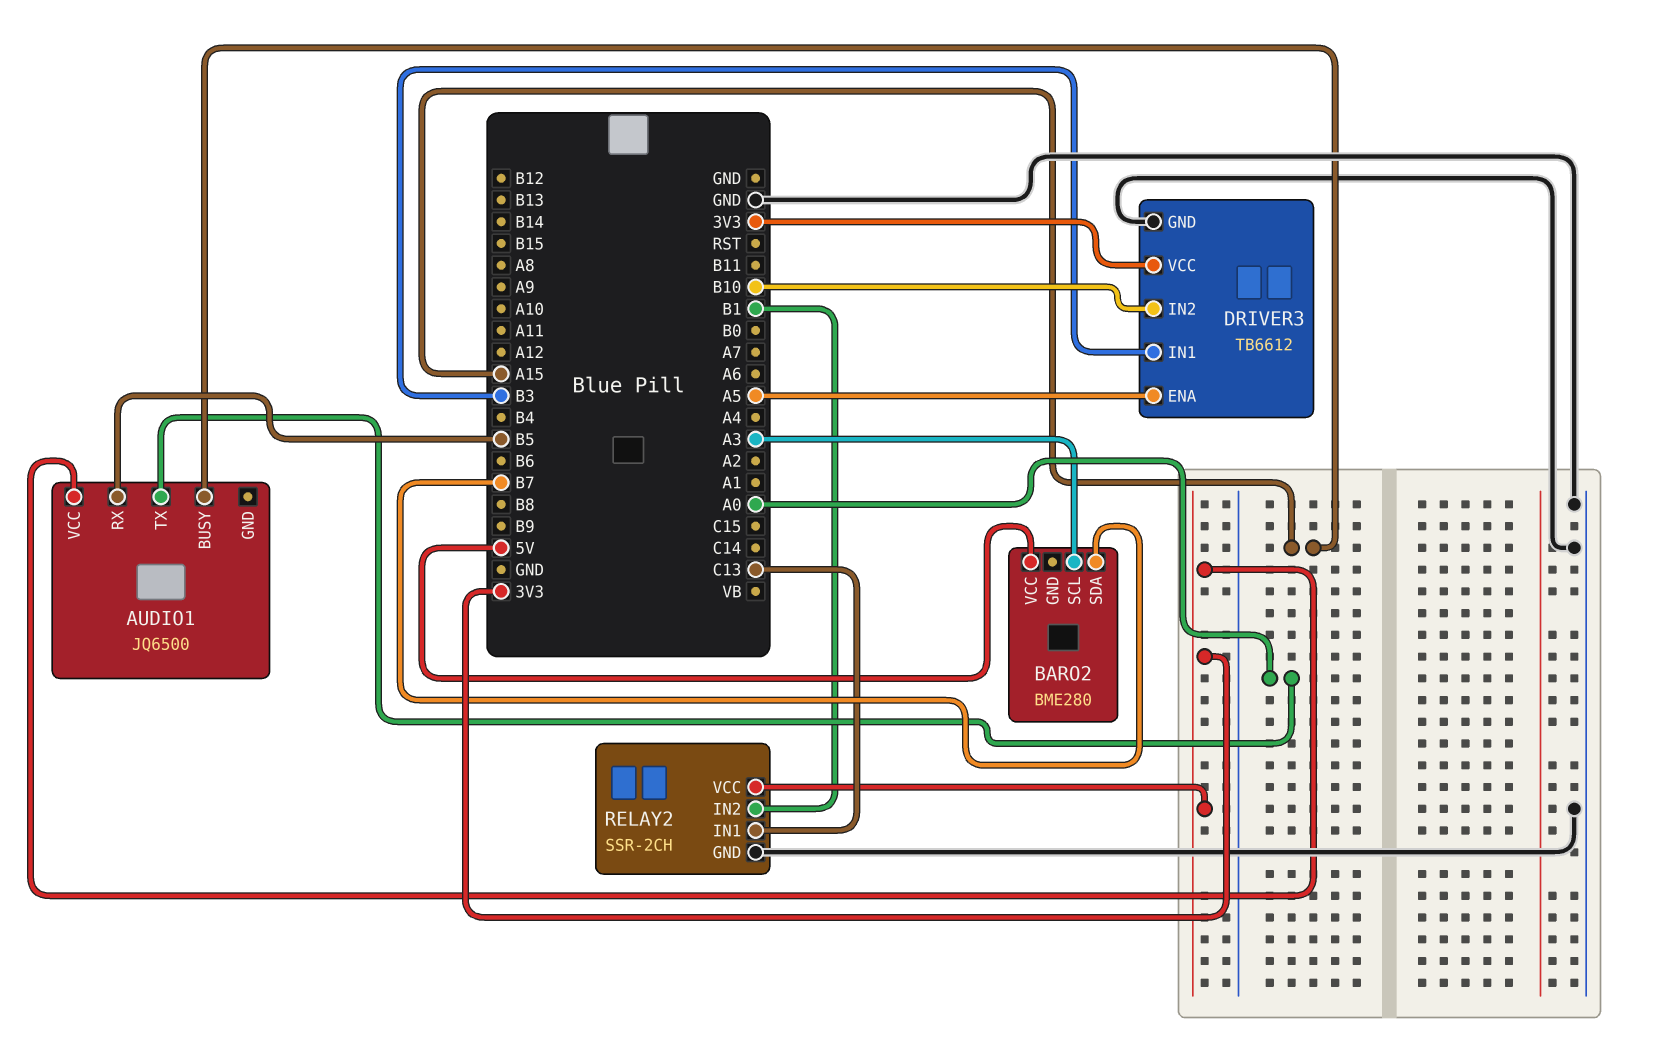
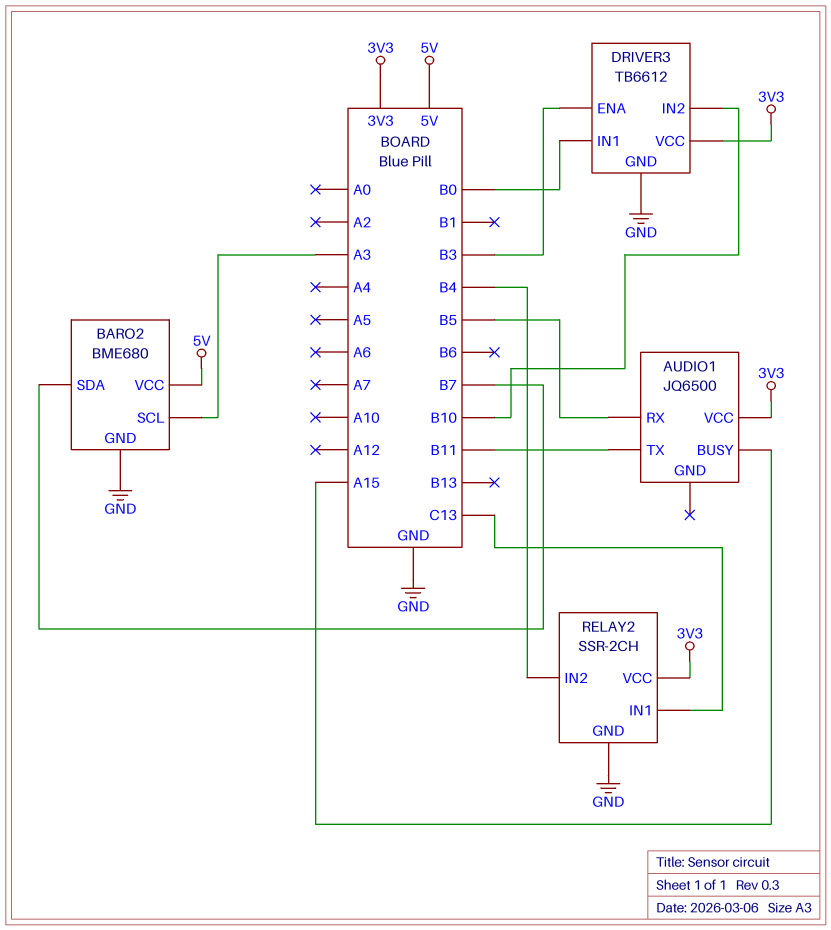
AUDIO1 pin TX: A0 -> B11
BARO2: BME280 -> BME680
BARO2 pin GND: none -> GND
DRIVER3 pin ENA: A5 -> B3
DRIVER3 pin IN1: B3 -> B0
RELAY2 pin IN2: B1 -> B4

